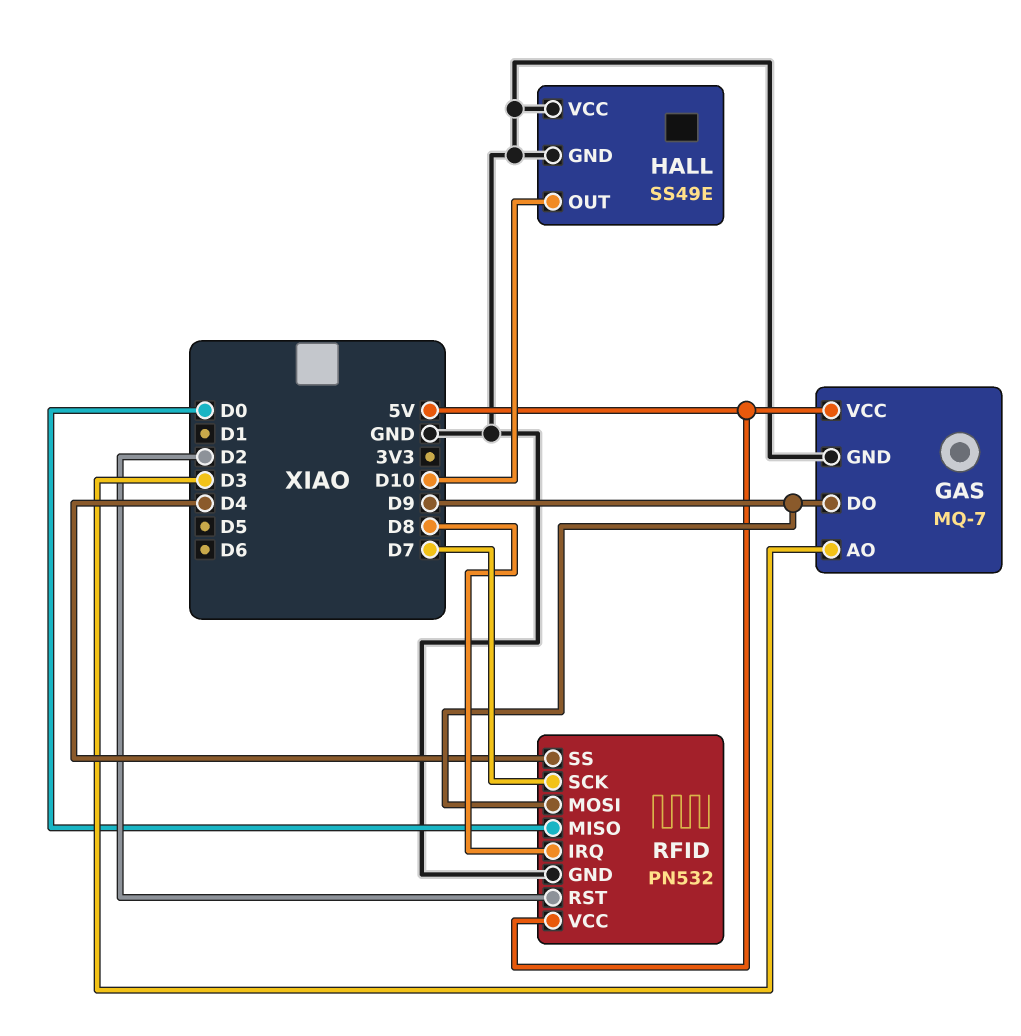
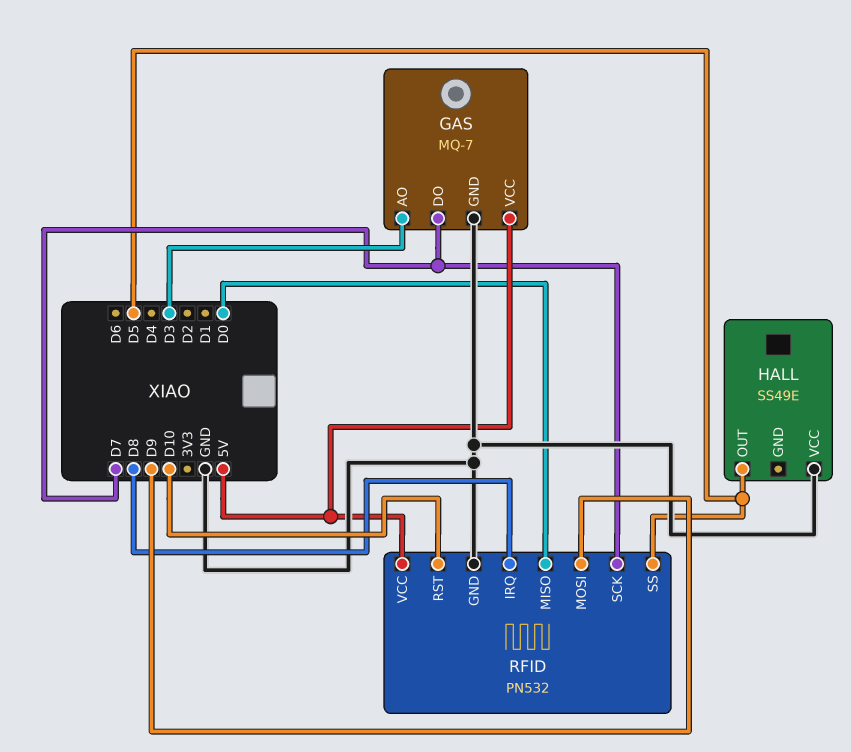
GAS pin DO: D9 -> D7
HALL pin GND: GND -> none
HALL pin OUT: D10 -> D5
RFID pin RST: D2 -> D10
RFID pin SS: D4 -> D5

